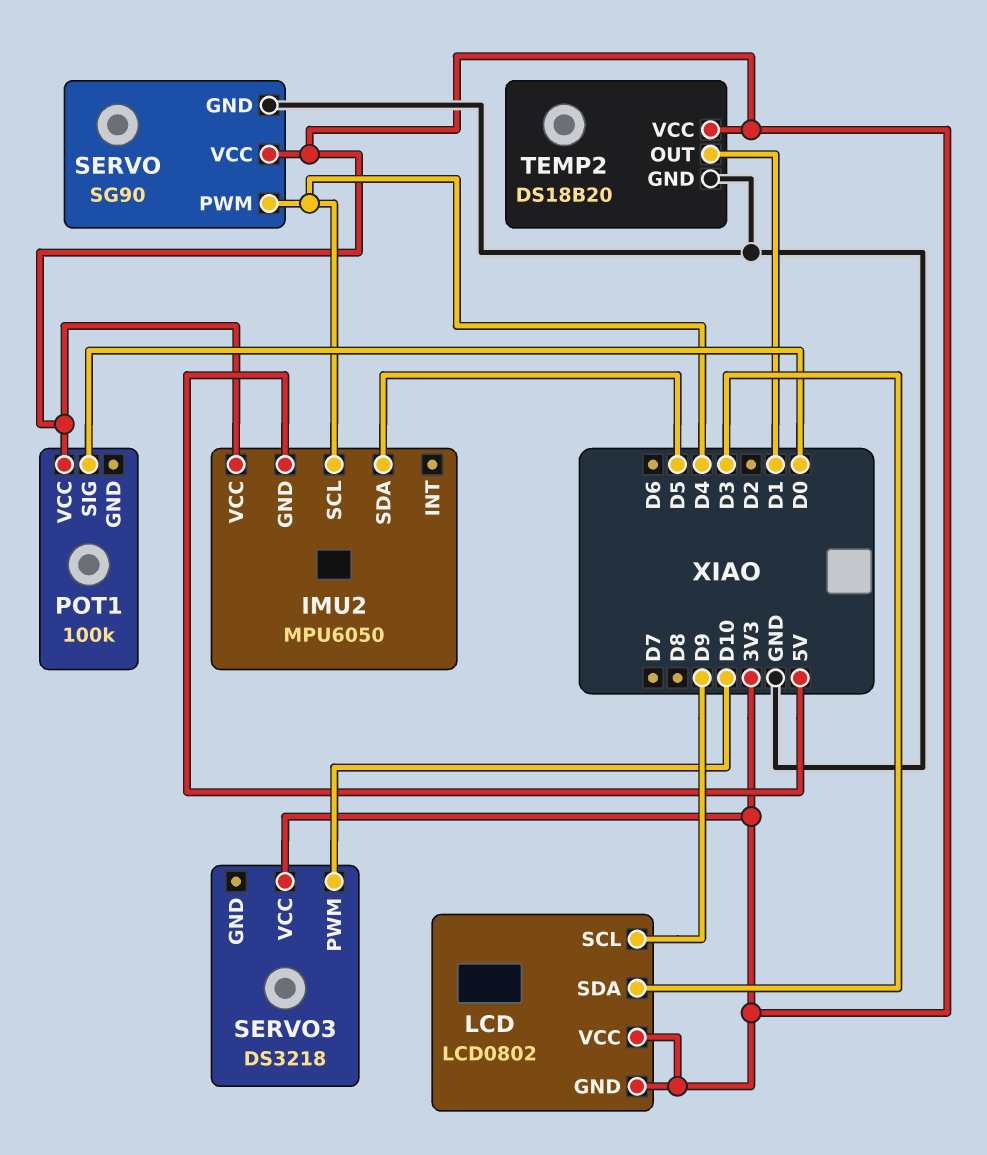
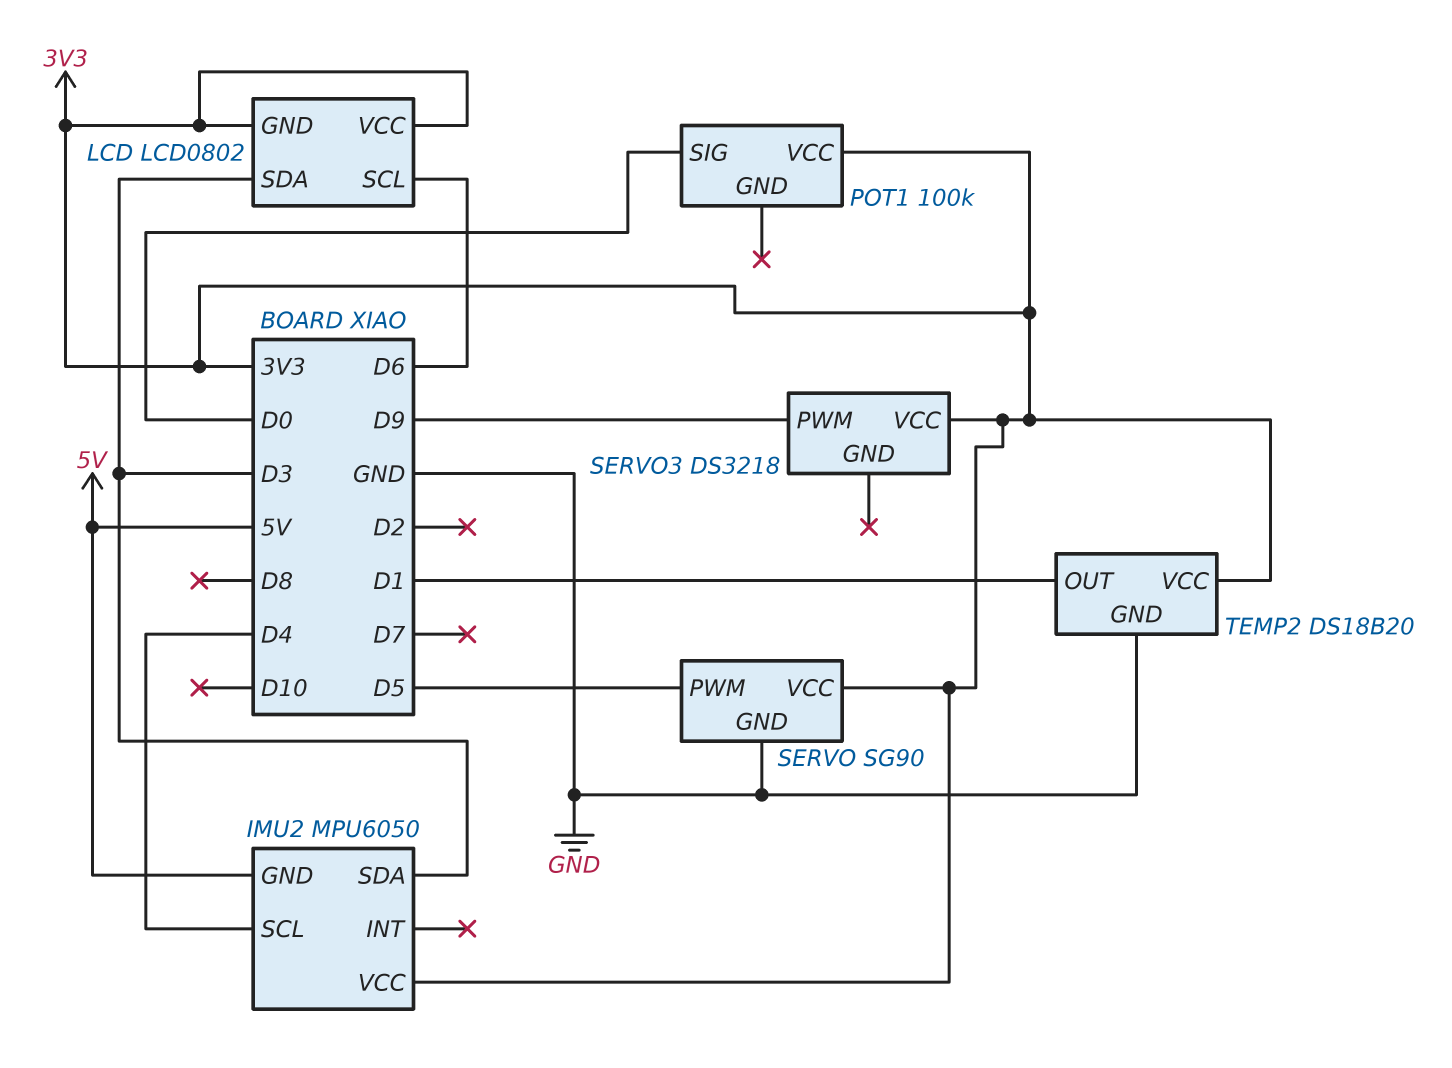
IMU2 pin SDA: D5 -> D3
LCD pin SCL: D9 -> D6
SERVO pin PWM: D4 -> D5
SERVO3 pin PWM: D10 -> D9

